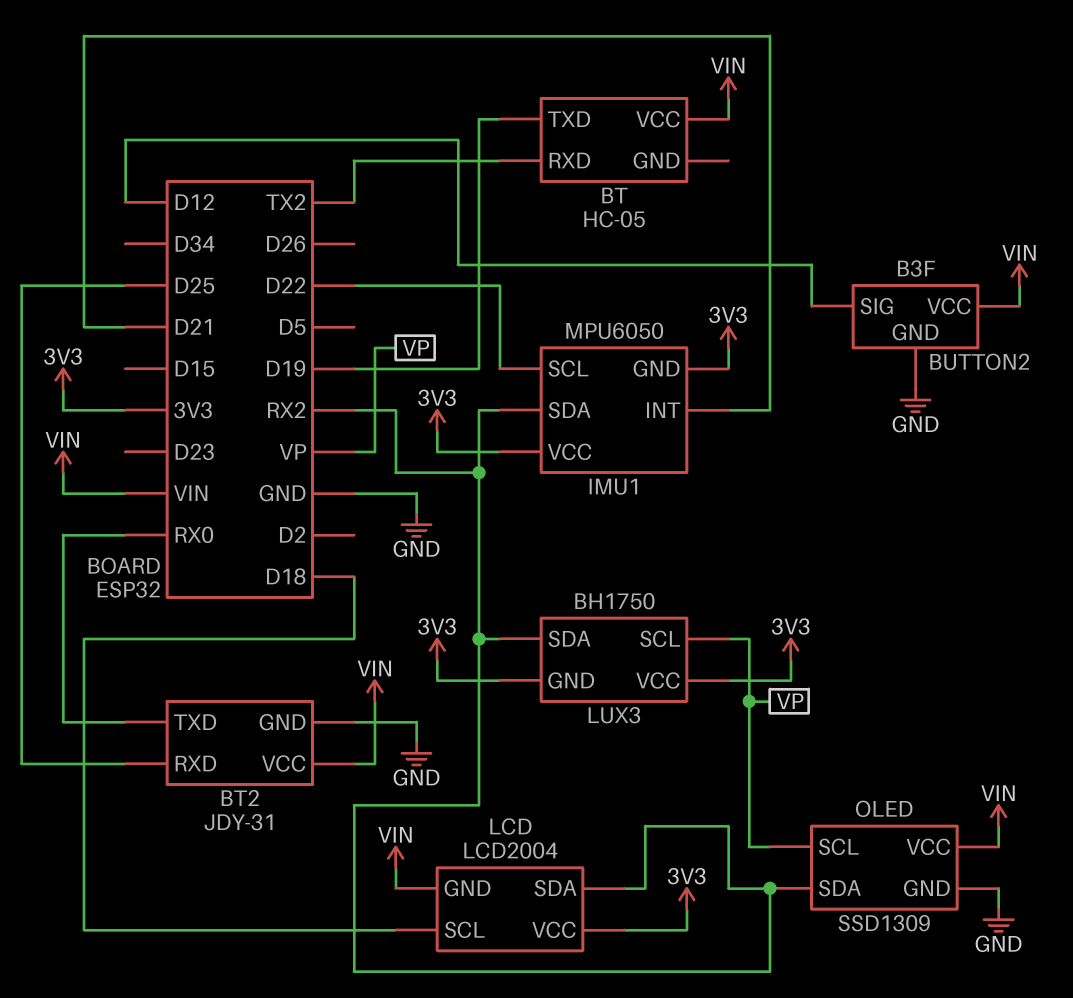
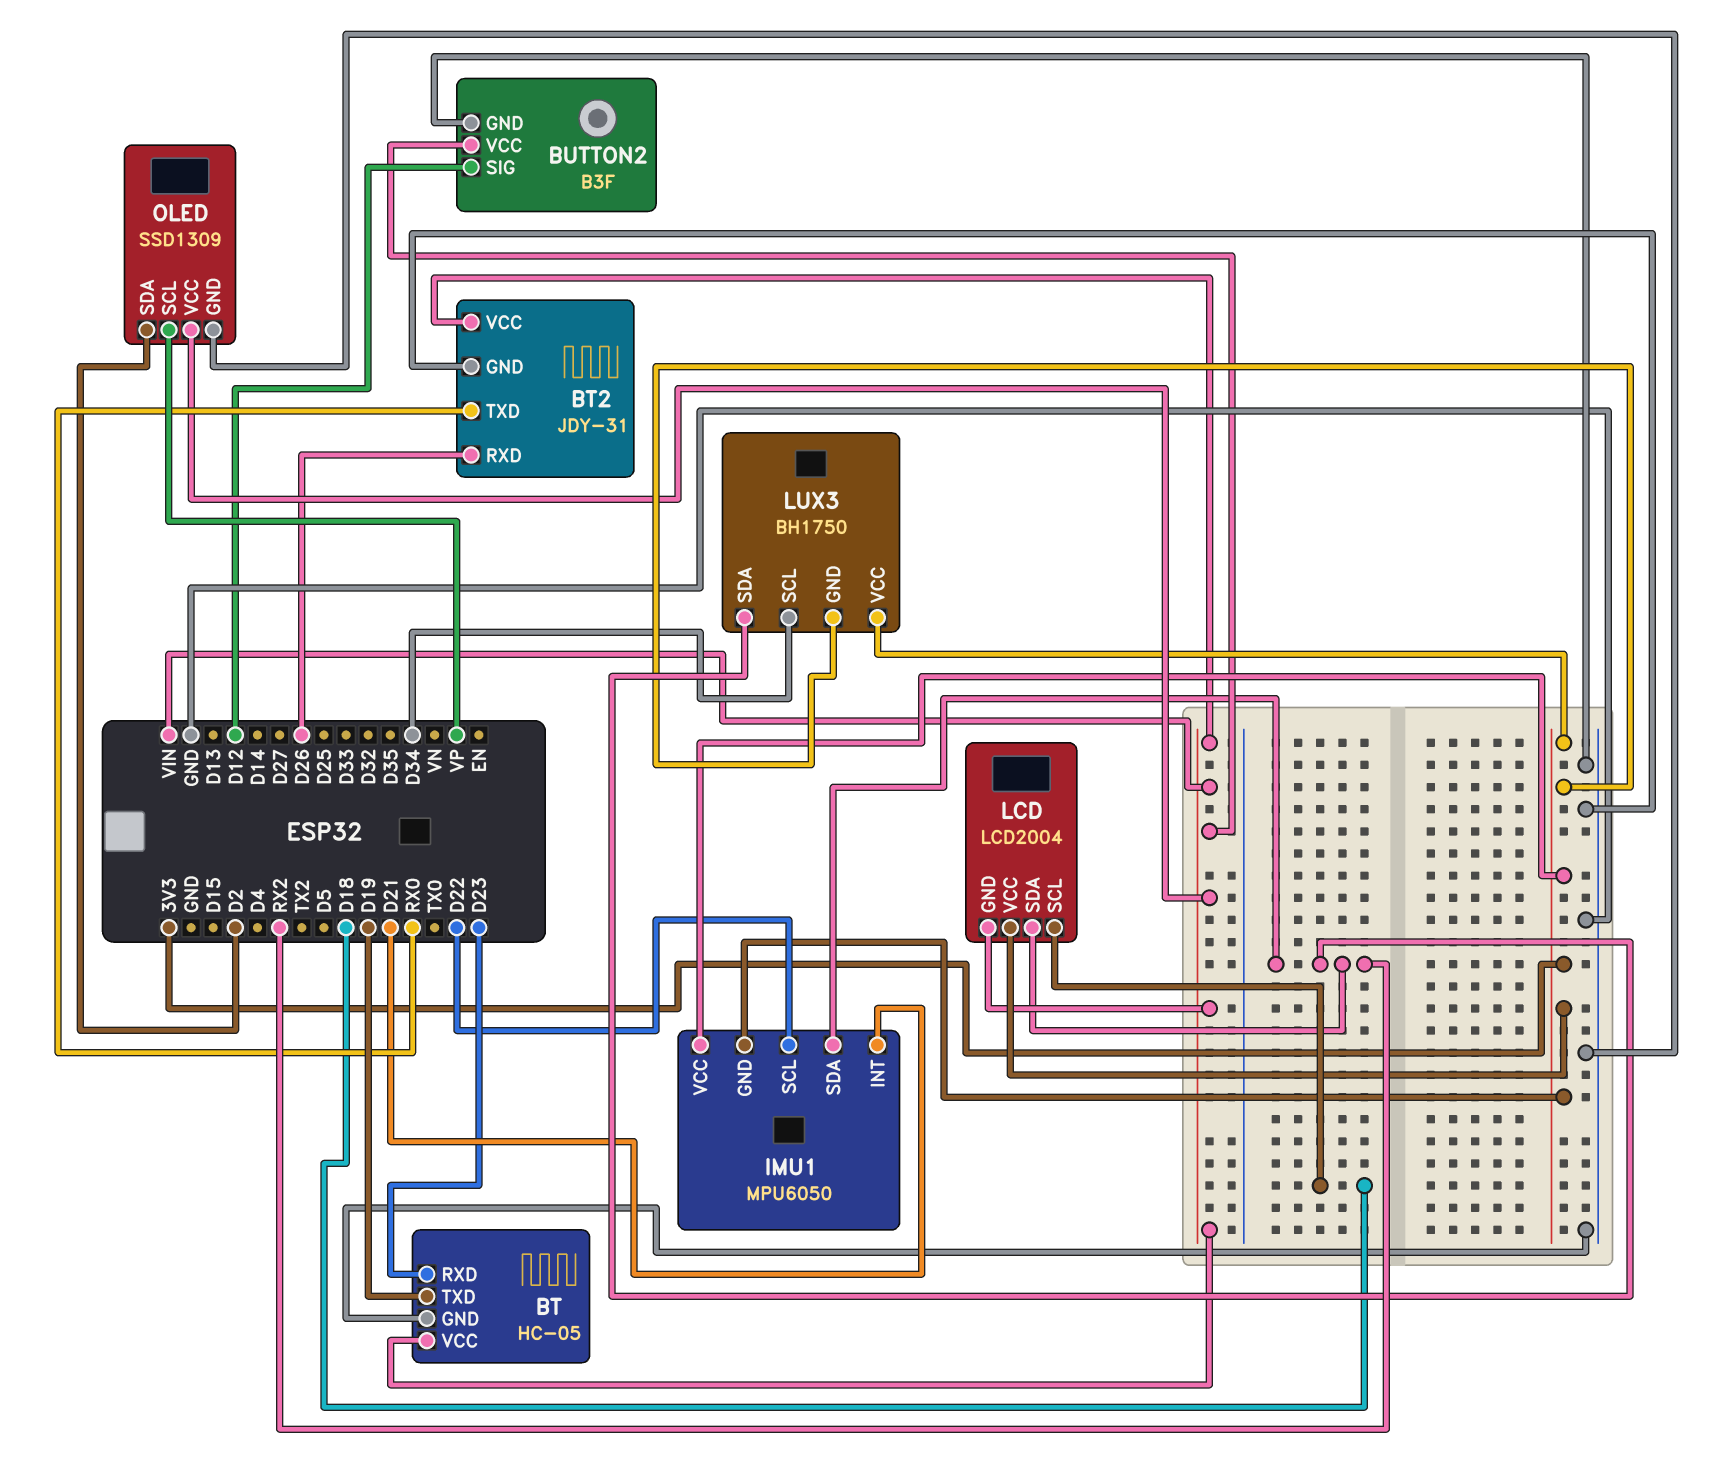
BT pin GND: none -> GND
BT pin RXD: TX2 -> D23
BT2 pin RXD: D25 -> D26
LUX3 pin SCL: VP -> D34
OLED pin SDA: RX2 -> D2

